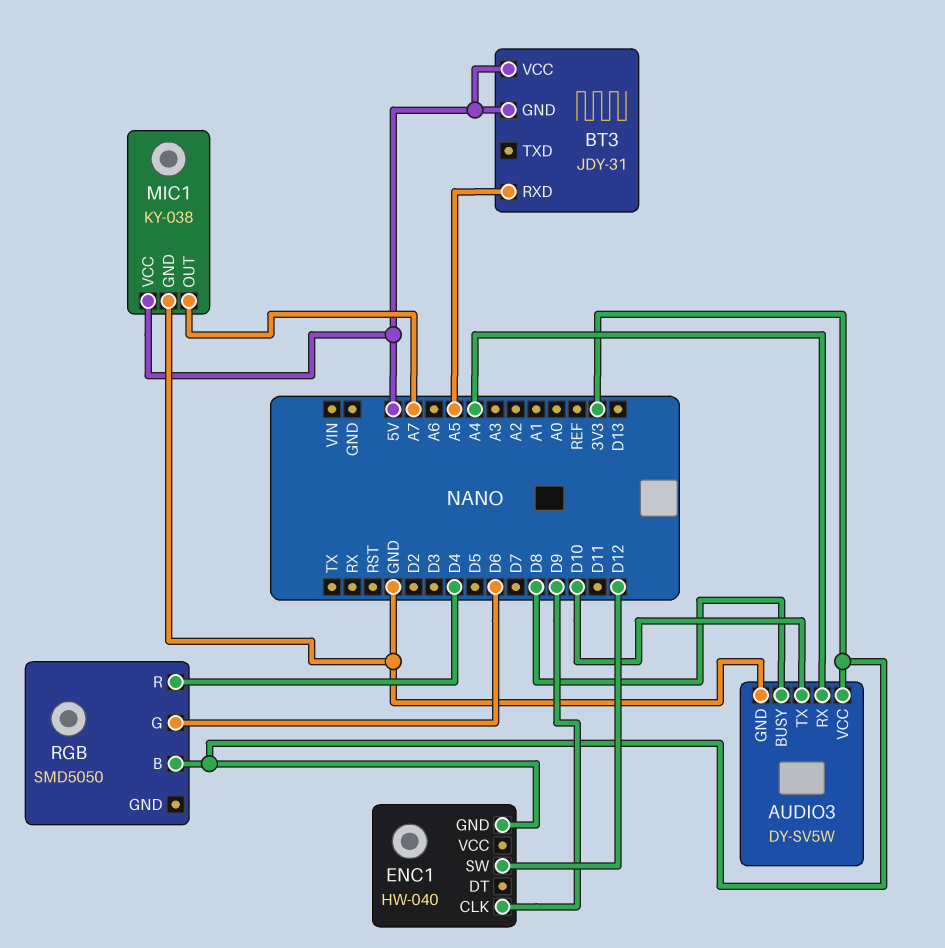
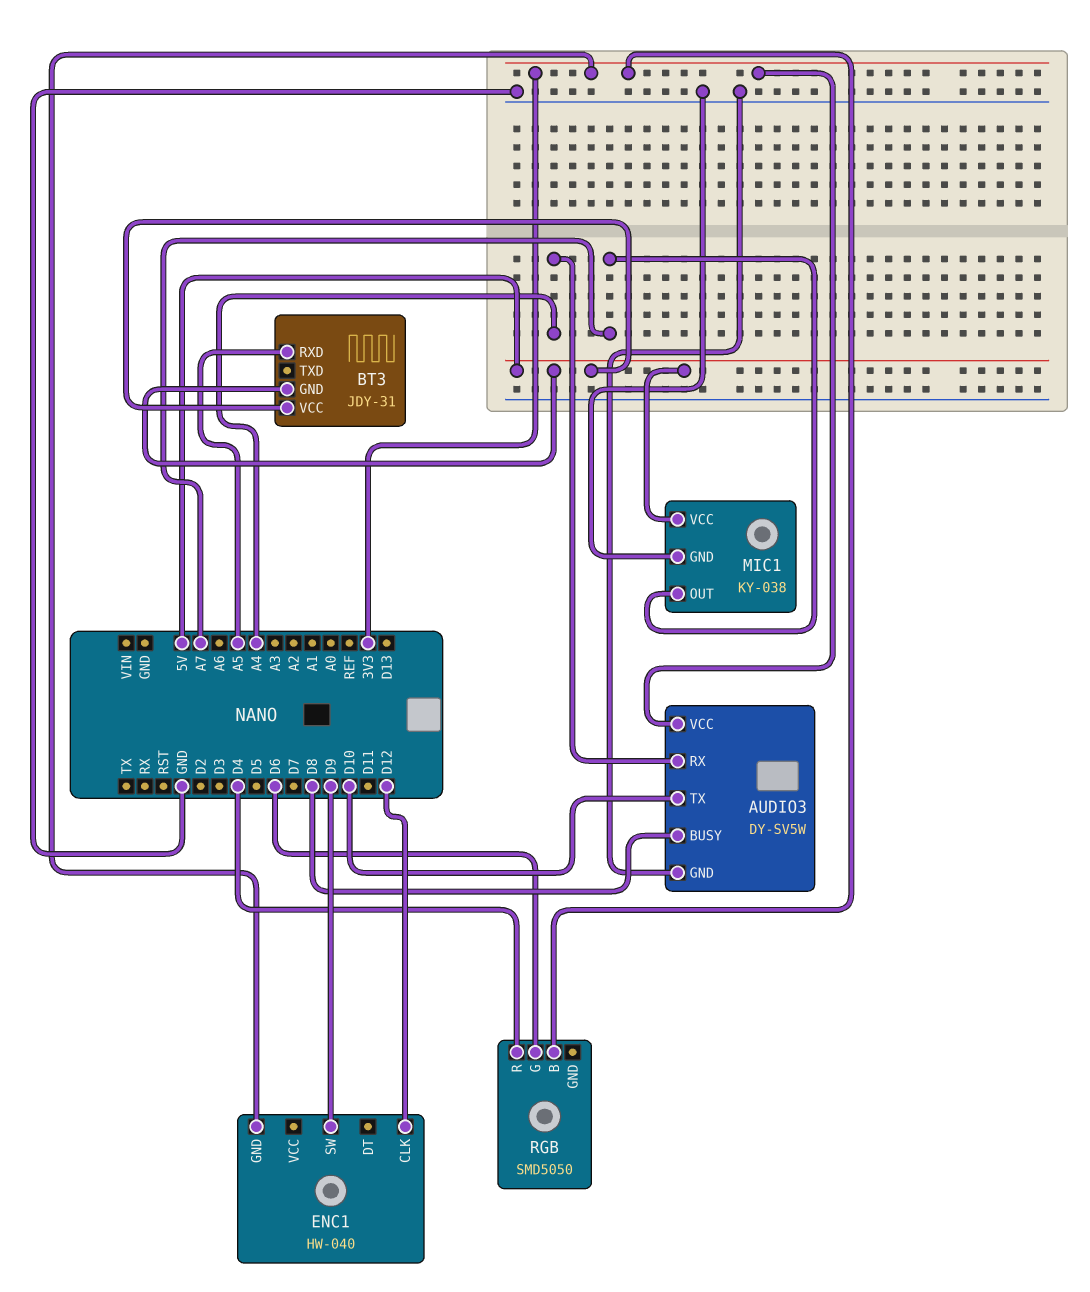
ENC1 pin CLK: D9 -> D12
ENC1 pin SW: D12 -> D9

